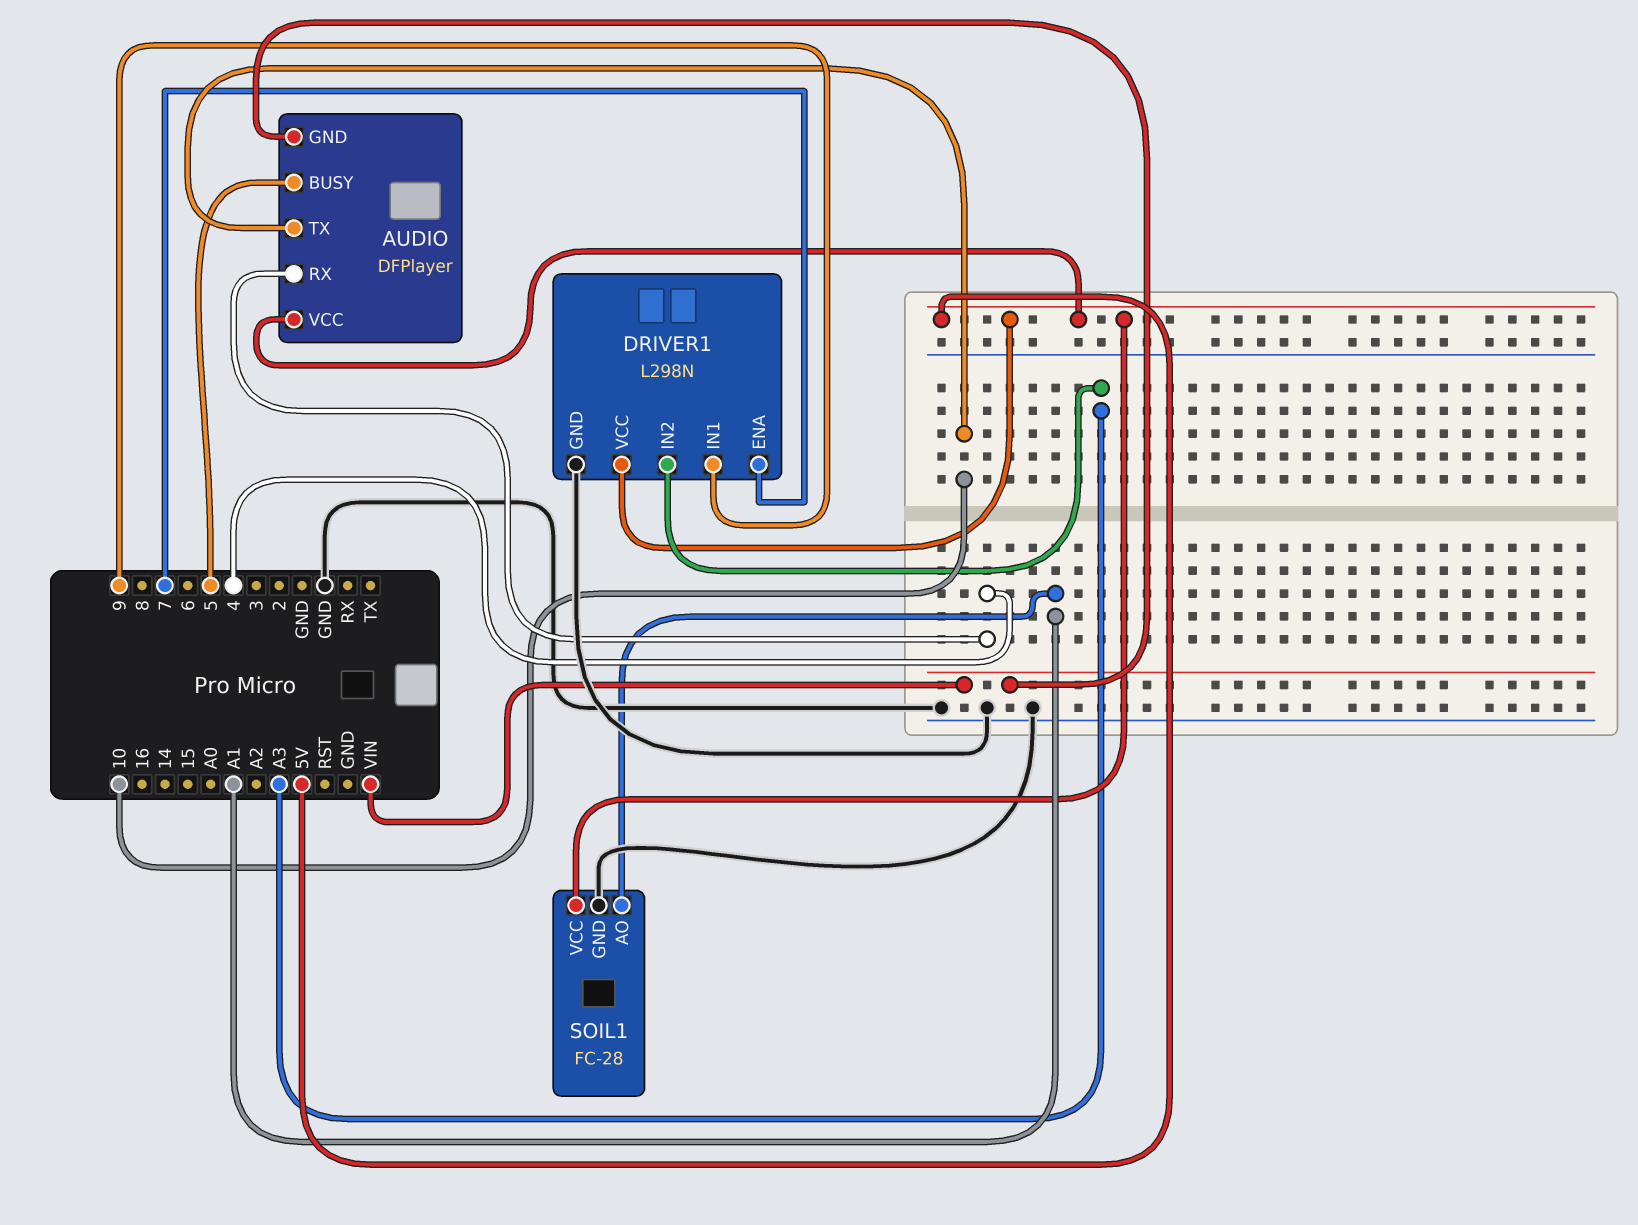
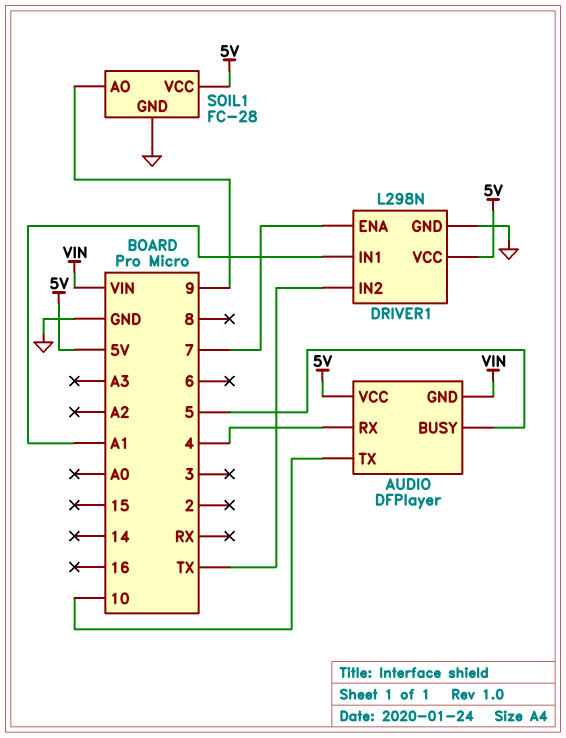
DRIVER1 pin IN1: 9 -> A1
DRIVER1 pin IN2: A3 -> TX
SOIL1 pin AO: A1 -> 9

